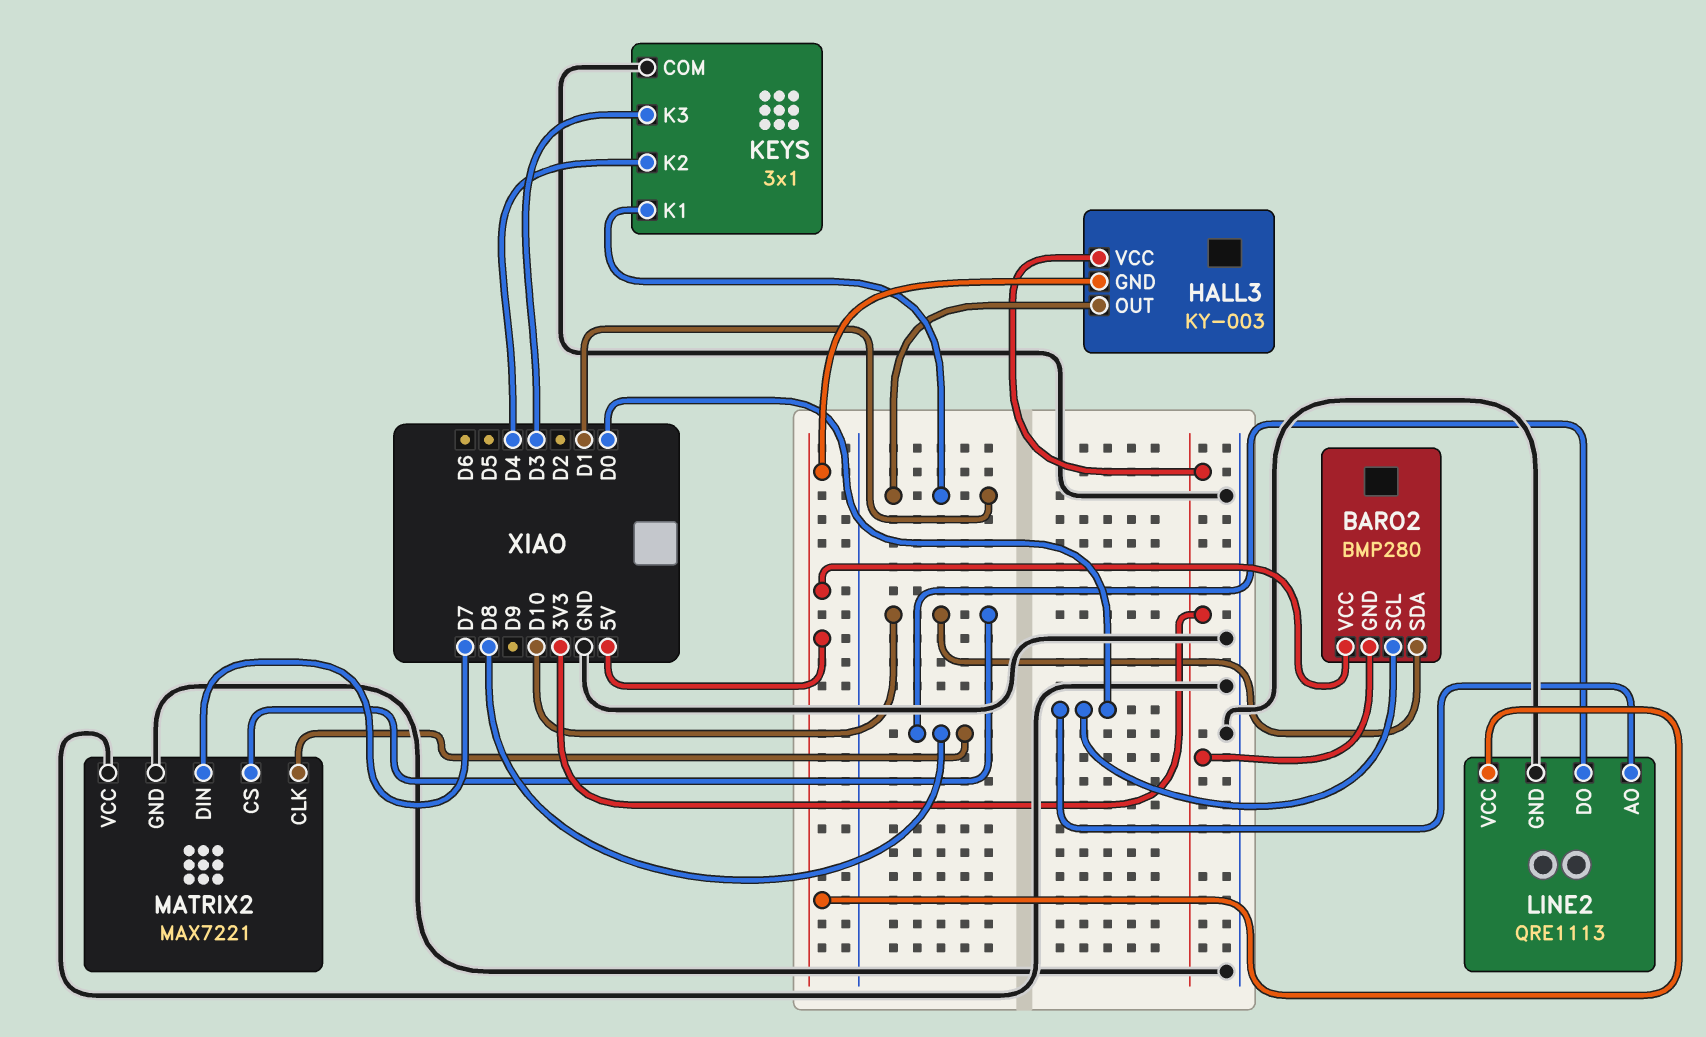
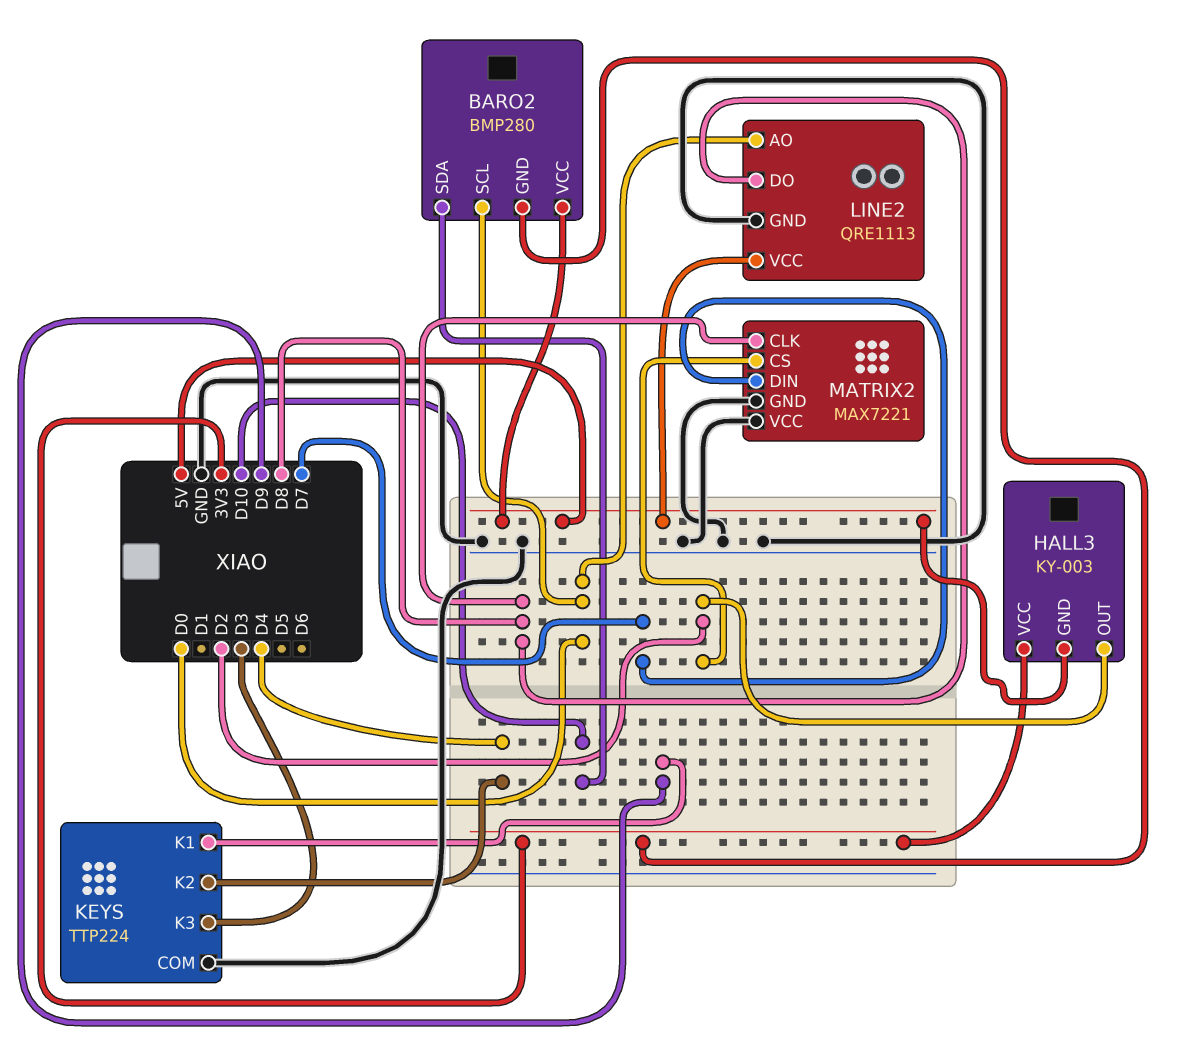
HALL3 pin OUT: D1 -> D2
KEYS: 3x1 -> TTP224
KEYS pin K1: D1 -> D9
MATRIX2 pin CS: D10 -> D2

